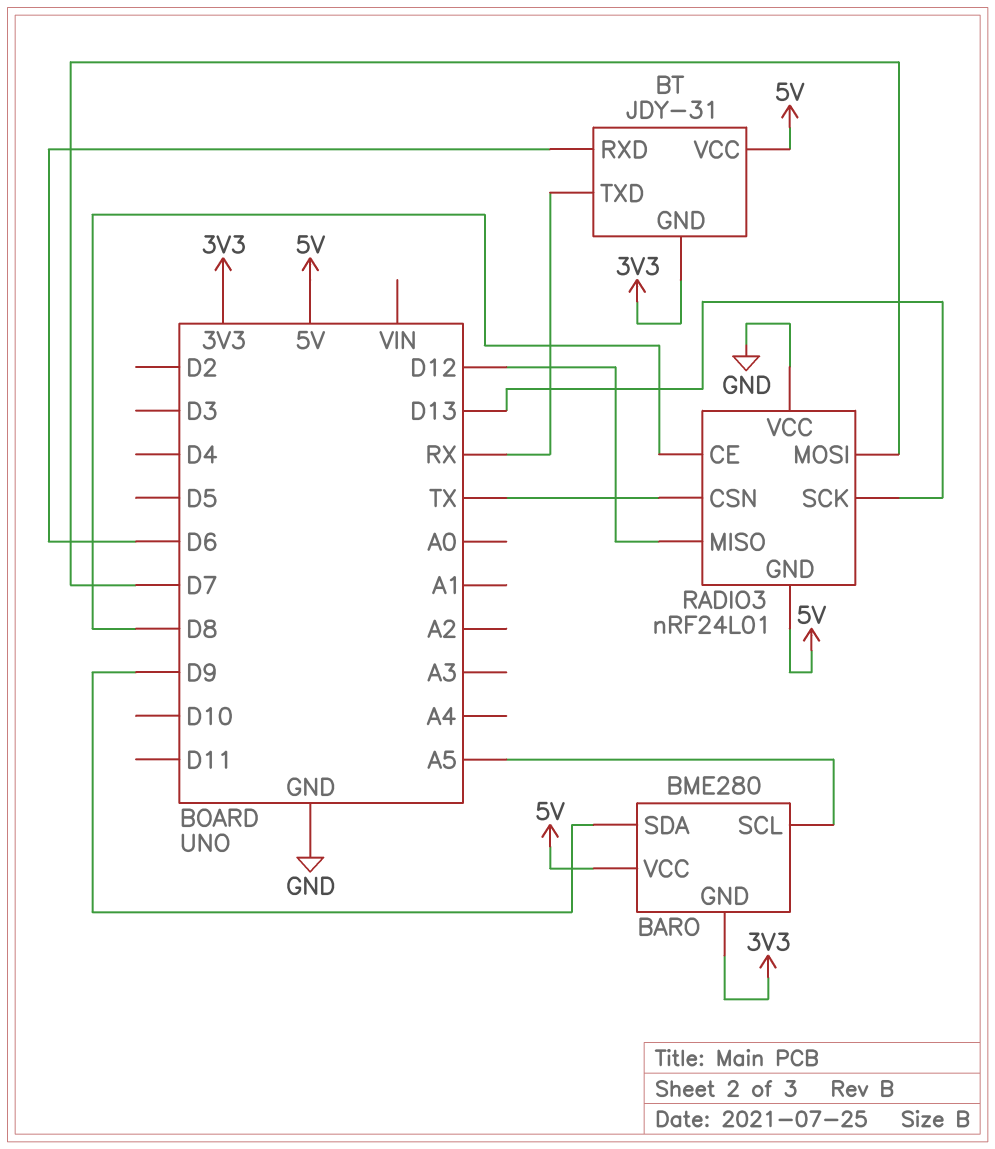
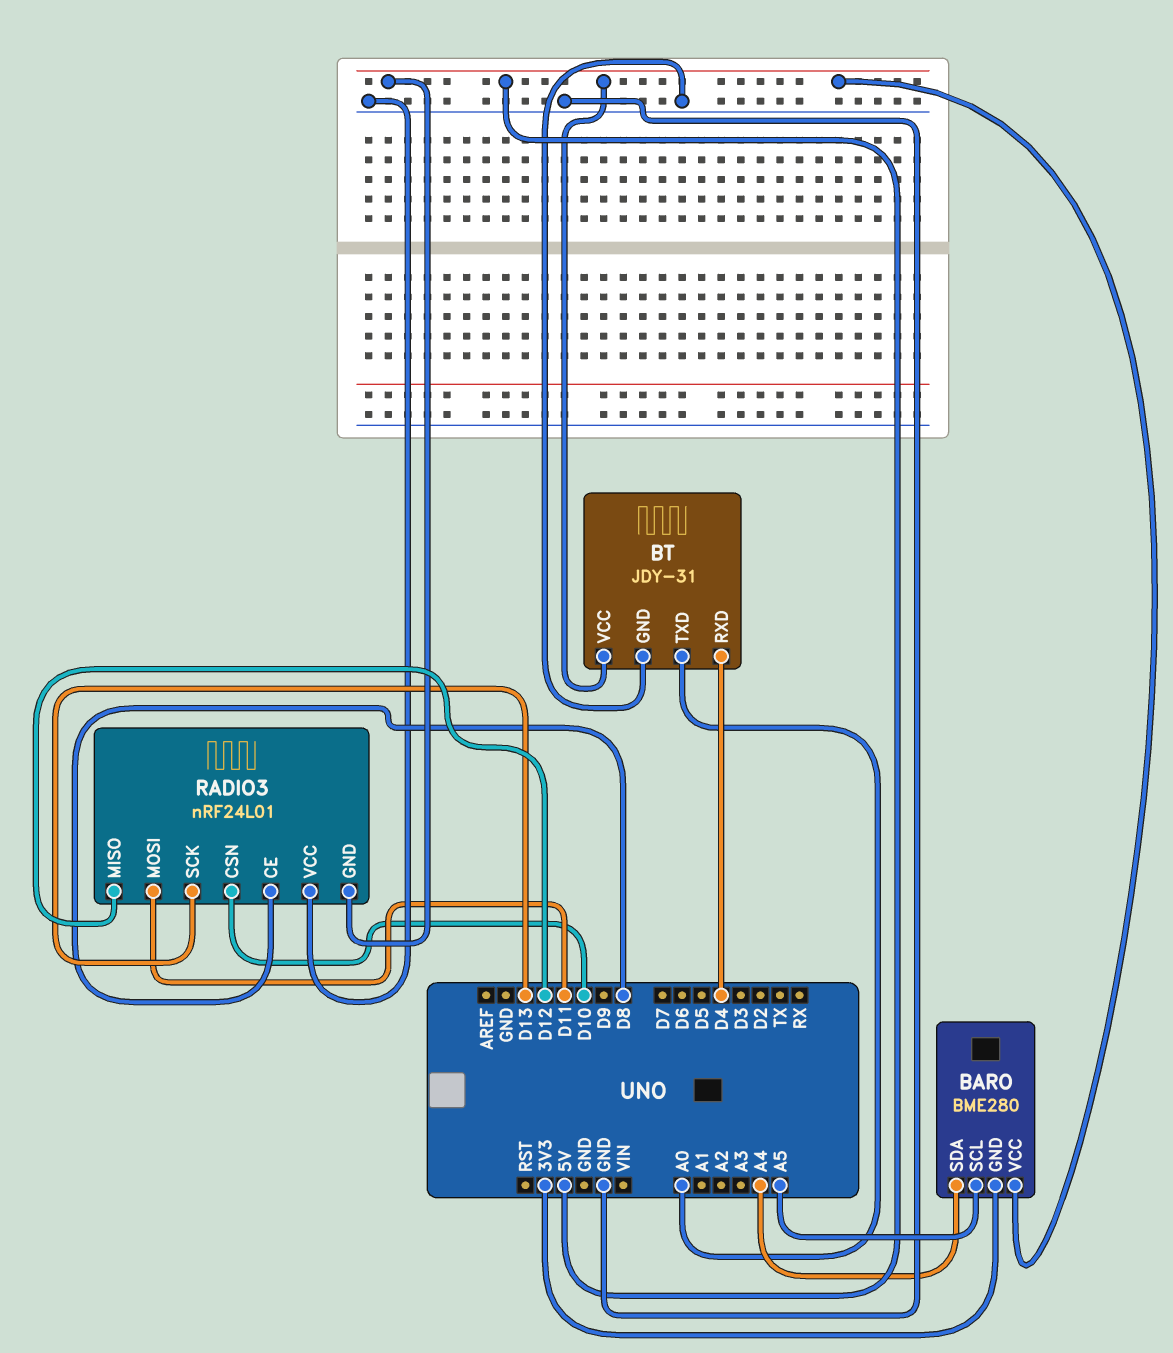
BARO pin SDA: D9 -> A4
BT pin GND: 3V3 -> GND
BT pin RXD: D6 -> D4
BT pin TXD: RX -> A0
RADIO3 pin CSN: TX -> D10
RADIO3 pin MOSI: D7 -> D11

